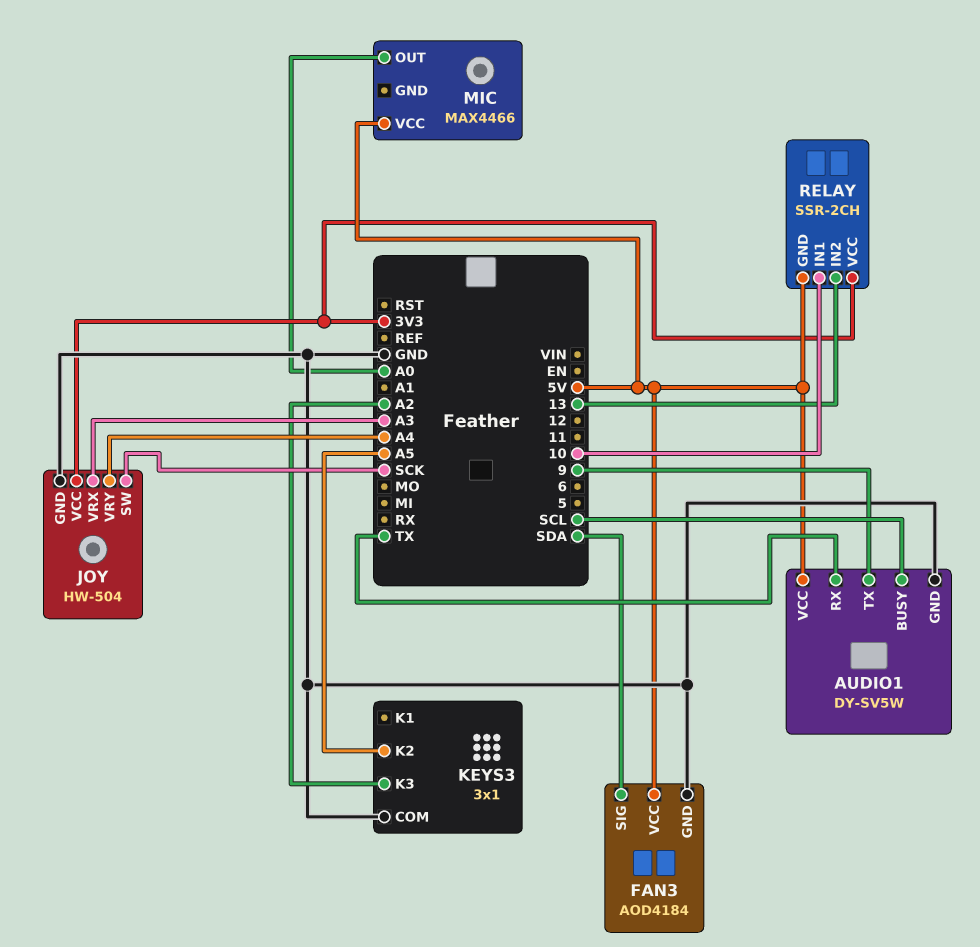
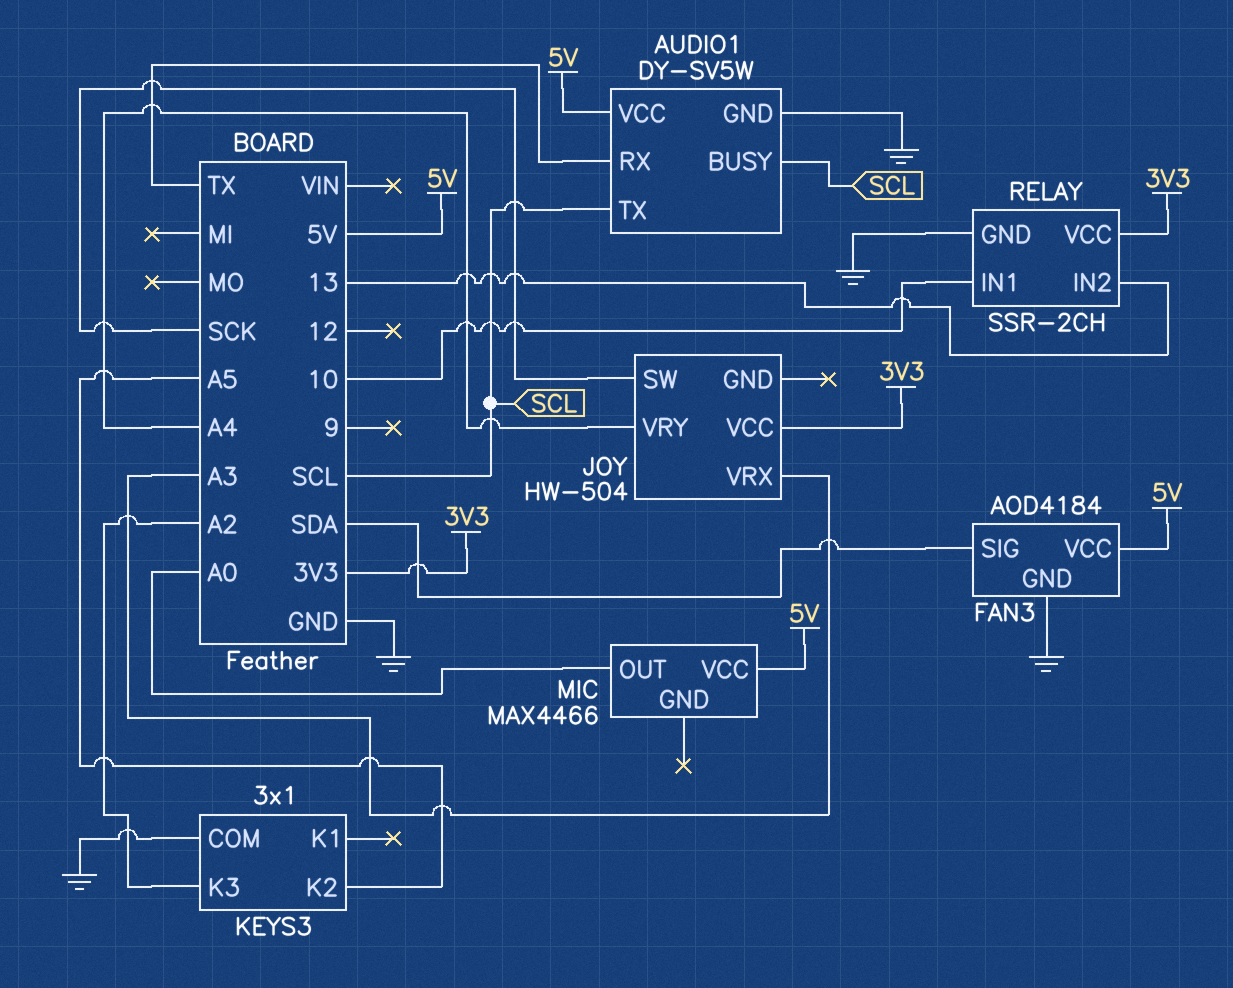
AUDIO1 pin TX: 9 -> SCL
JOY pin GND: GND -> none
RELAY pin GND: 5V -> GND

